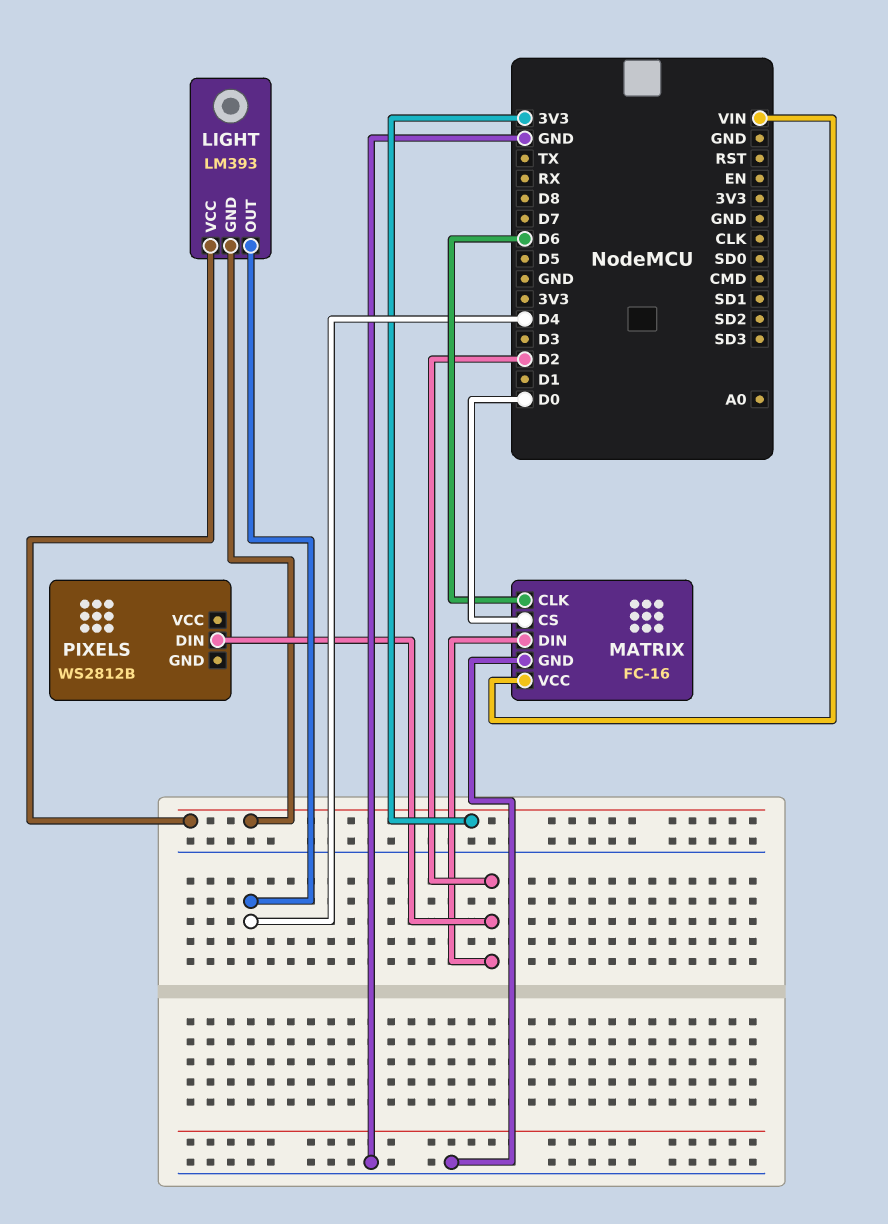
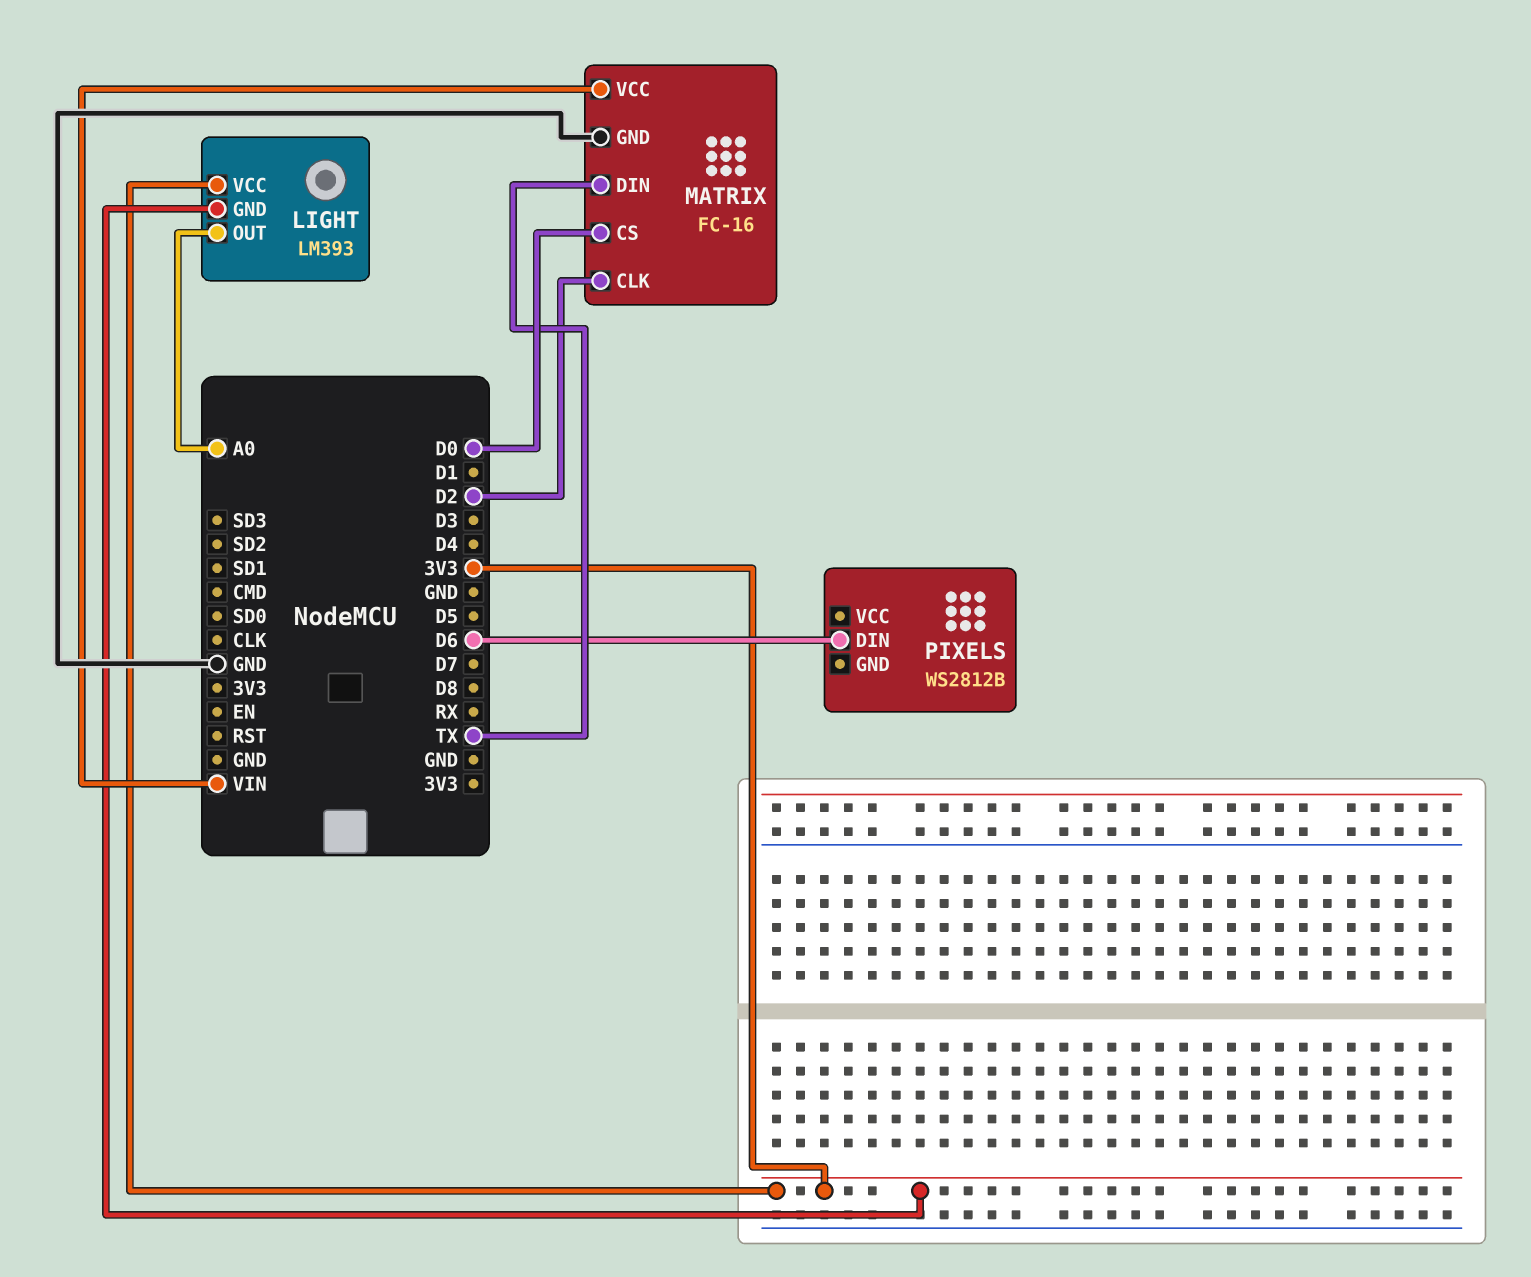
LIGHT pin OUT: D4 -> A0
MATRIX pin CLK: D6 -> D2
MATRIX pin DIN: D2 -> TX
PIXELS pin DIN: D2 -> D6

